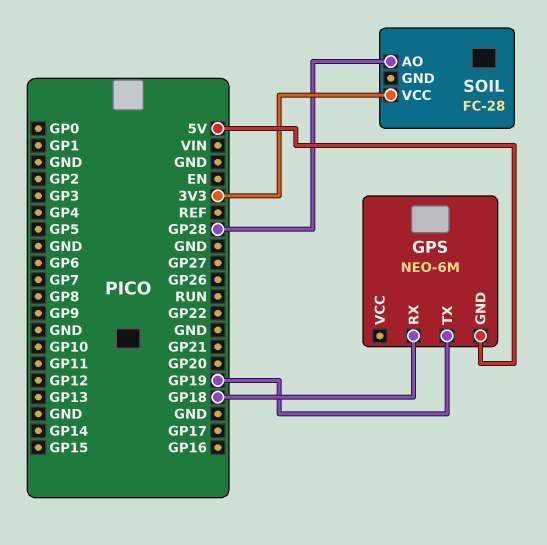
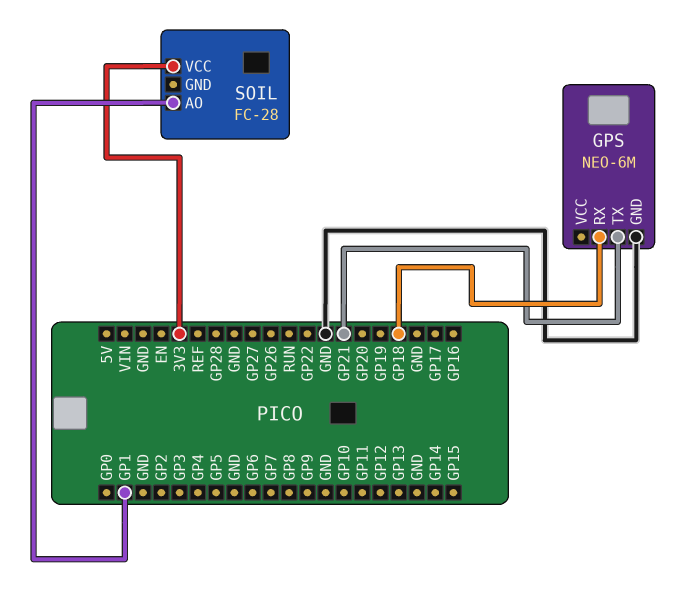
GPS pin GND: 5V -> GND
GPS pin TX: GP19 -> GP21
SOIL pin AO: GP28 -> GP1

